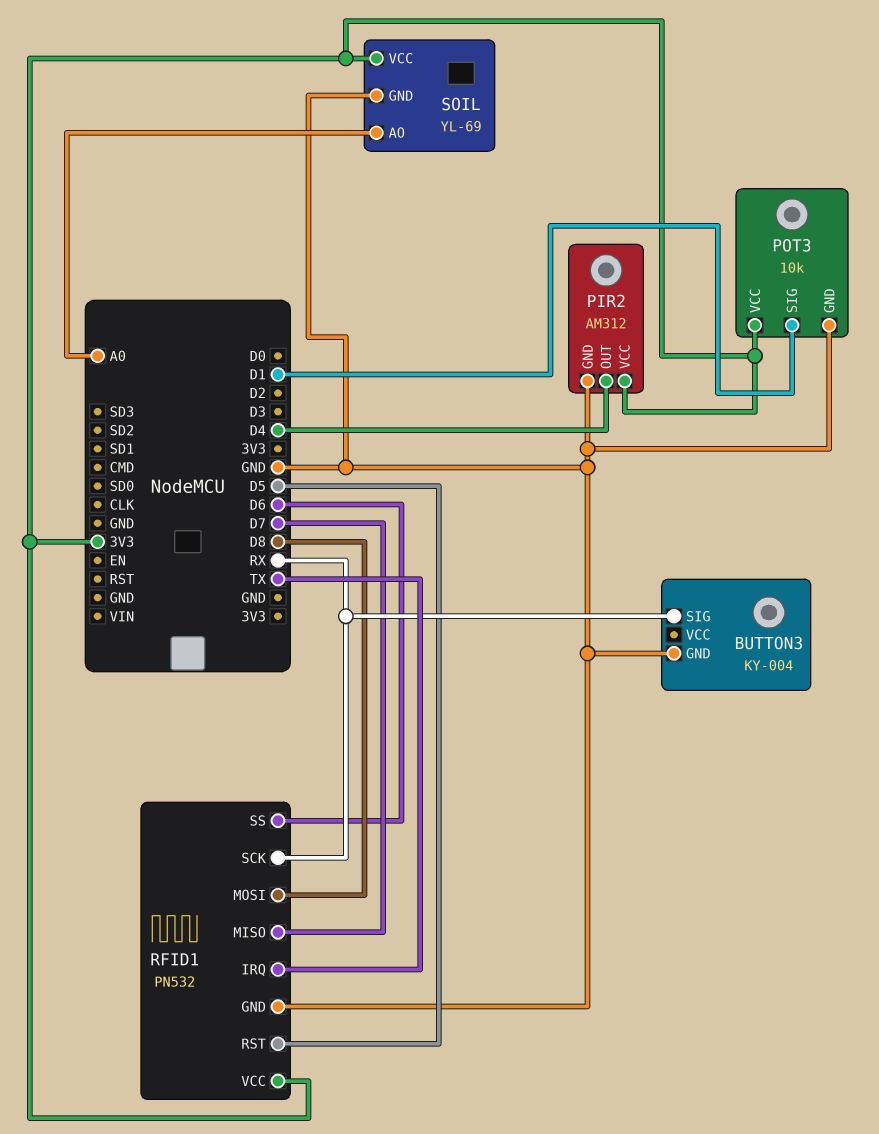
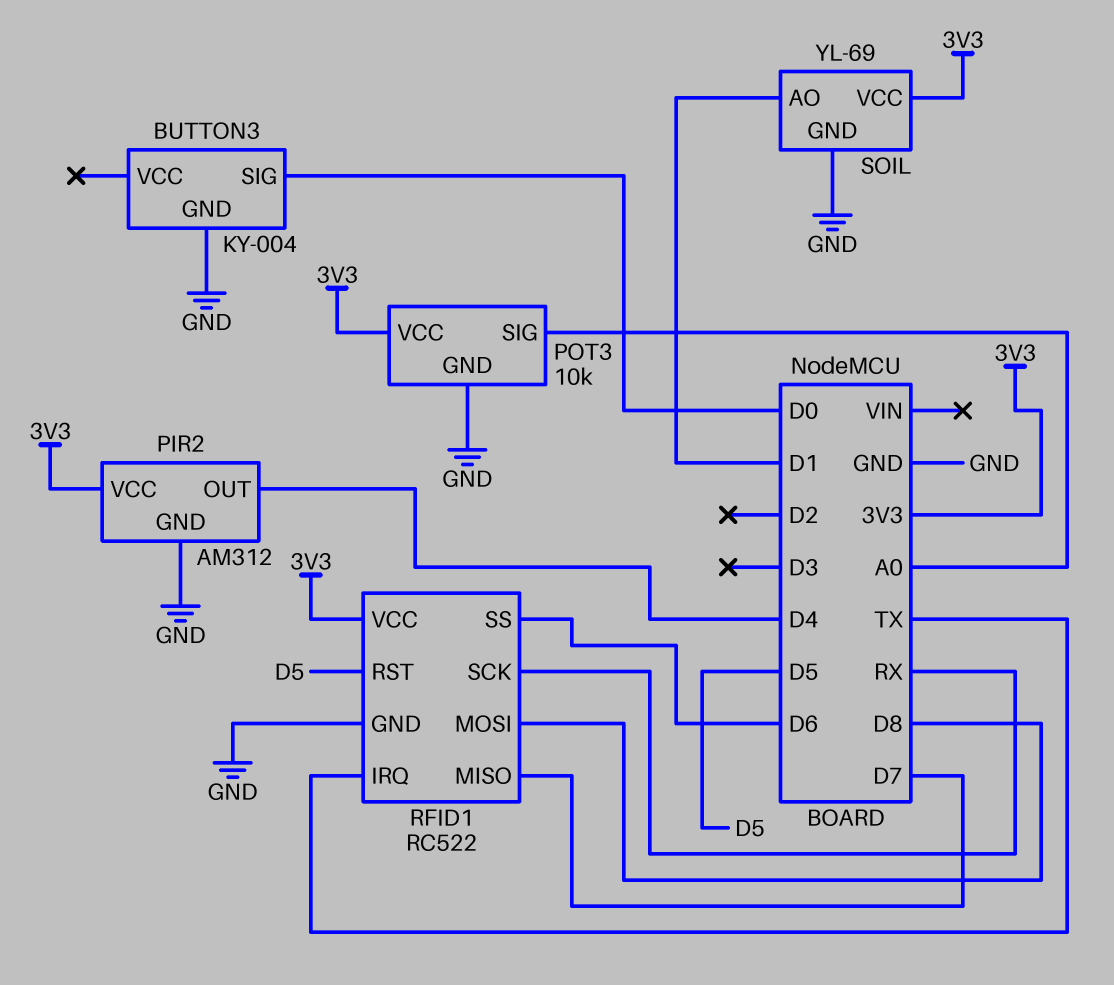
BUTTON3 pin SIG: RX -> D0
POT3 pin SIG: D1 -> A0
RFID1: PN532 -> RC522
SOIL pin AO: A0 -> D1

